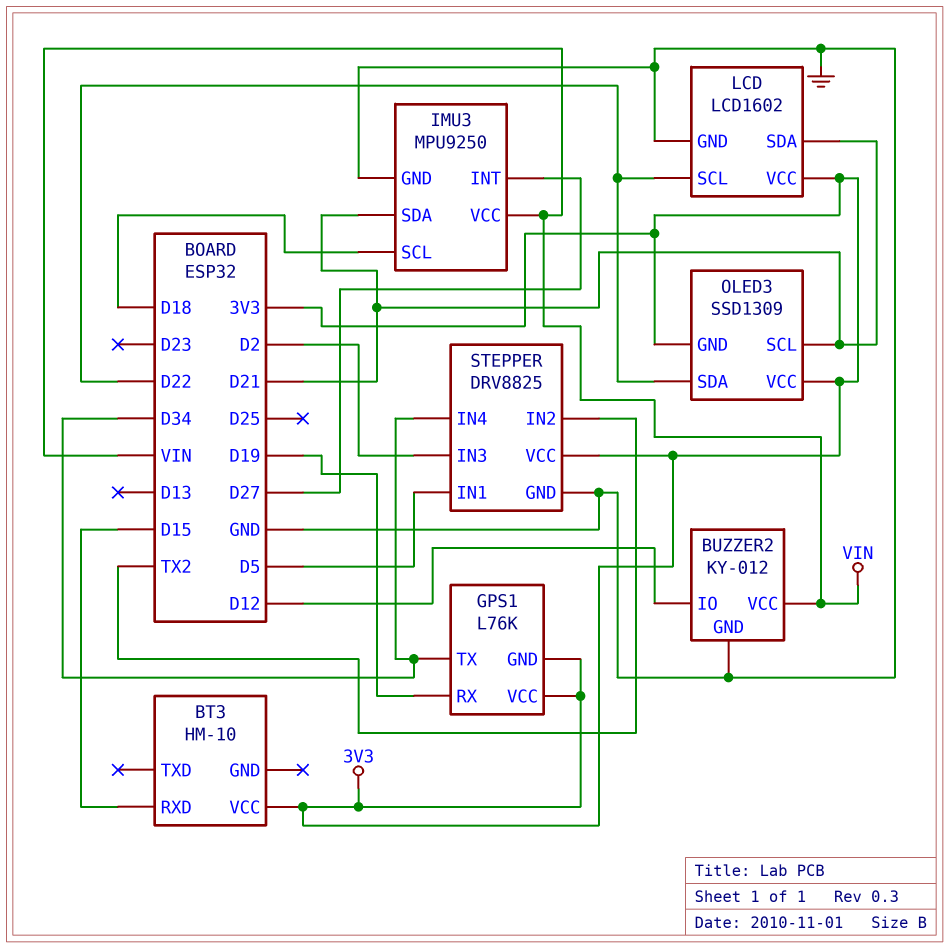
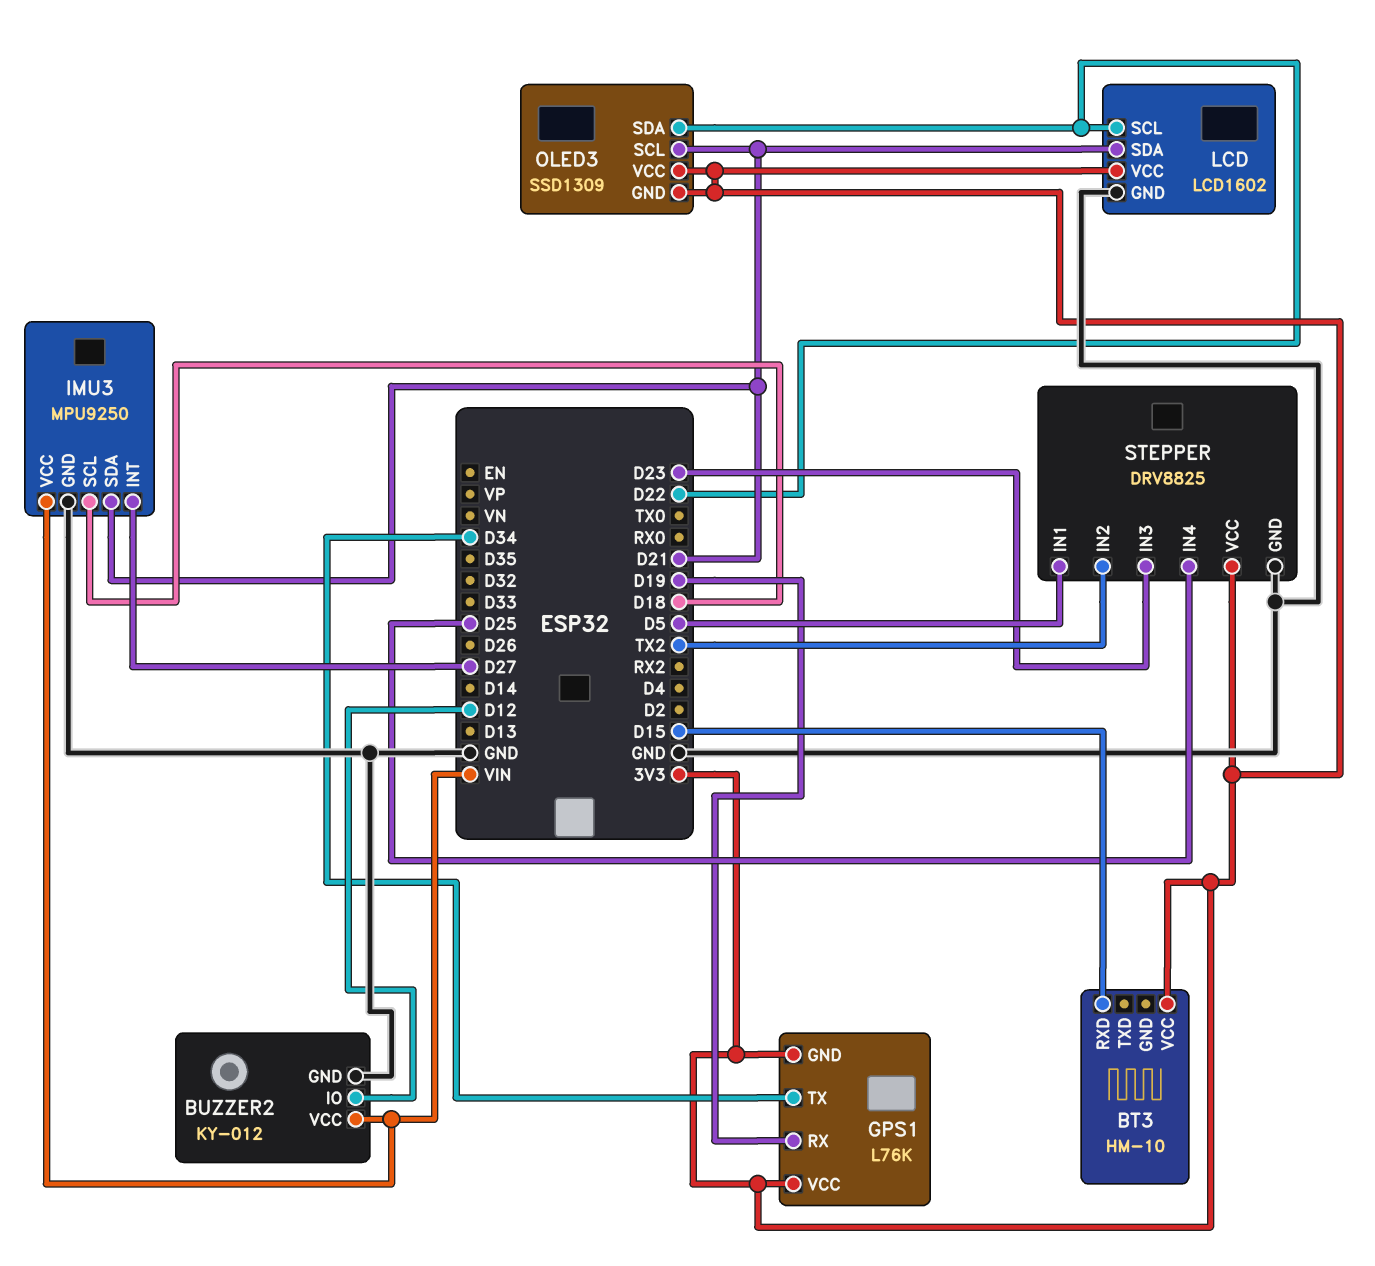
STEPPER pin IN3: D2 -> D23
STEPPER pin IN4: D34 -> D25

